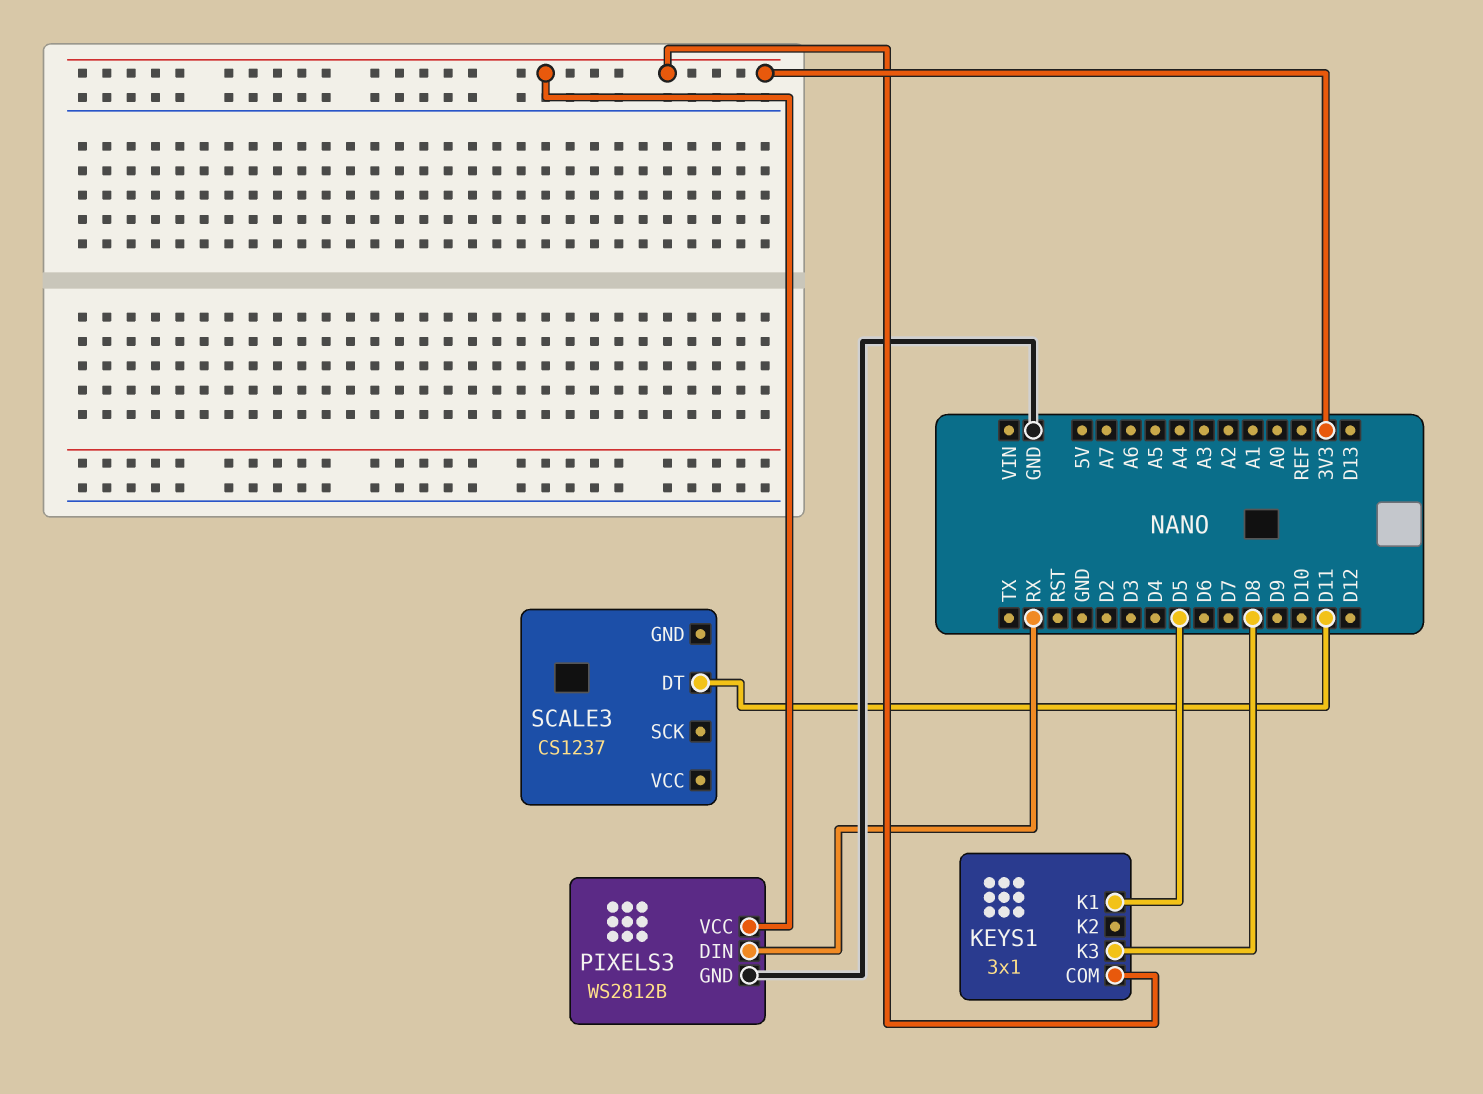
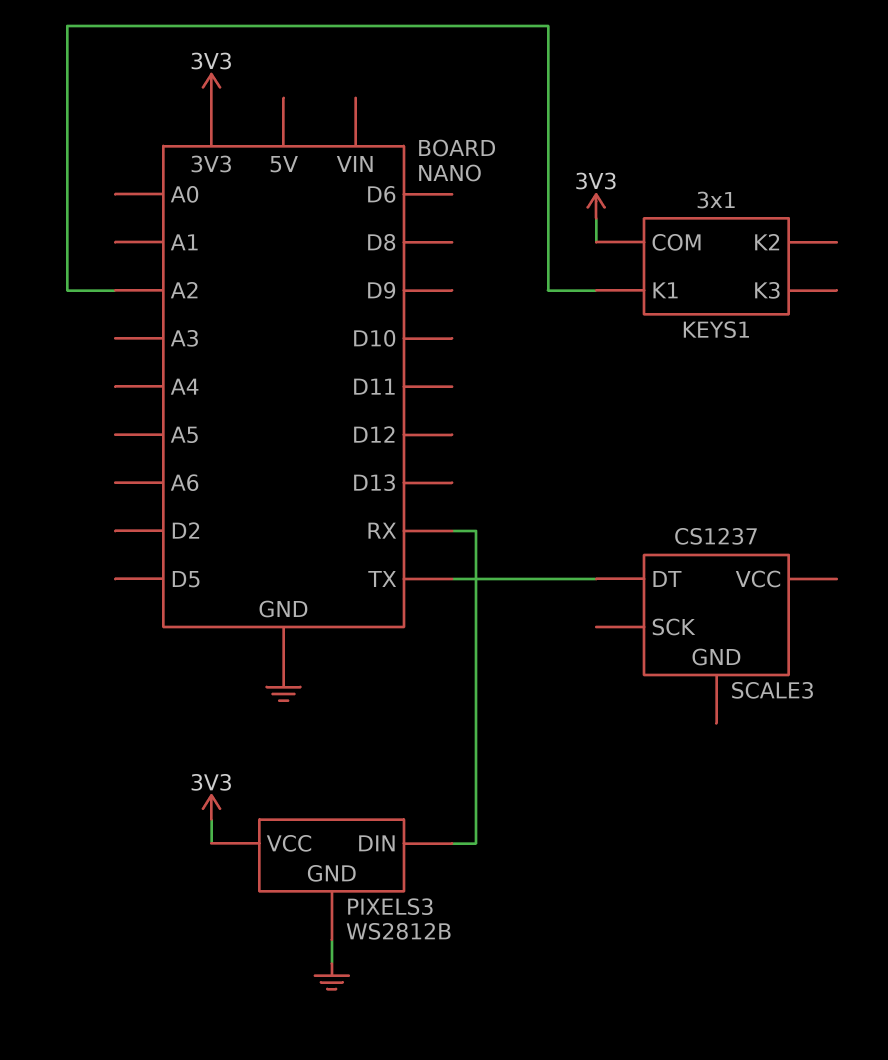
KEYS1 pin K1: D5 -> A2
KEYS1 pin K3: D8 -> none
SCALE3 pin DT: D11 -> TX

